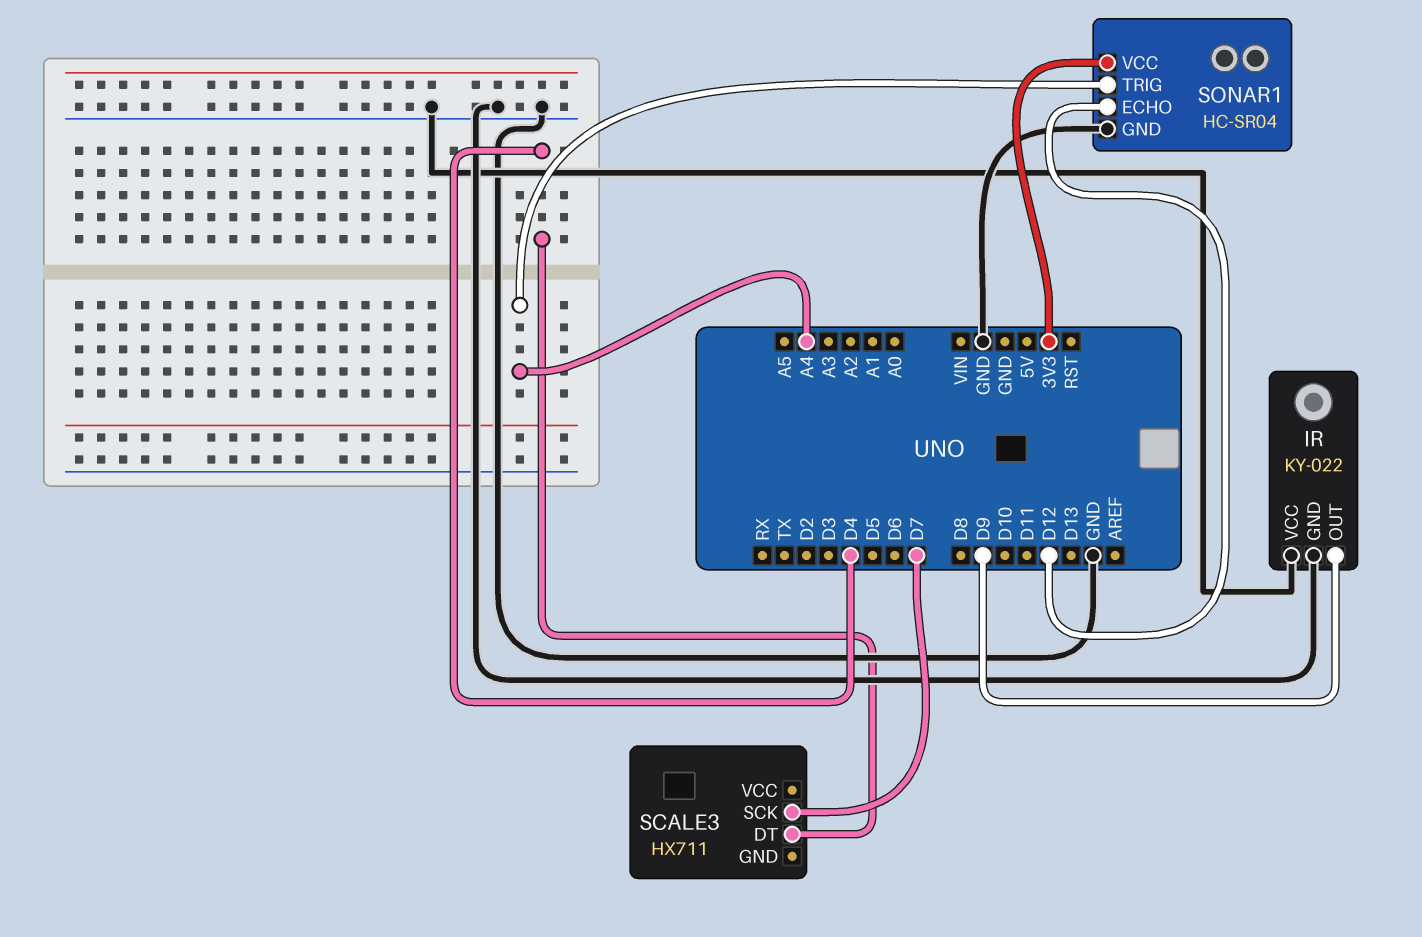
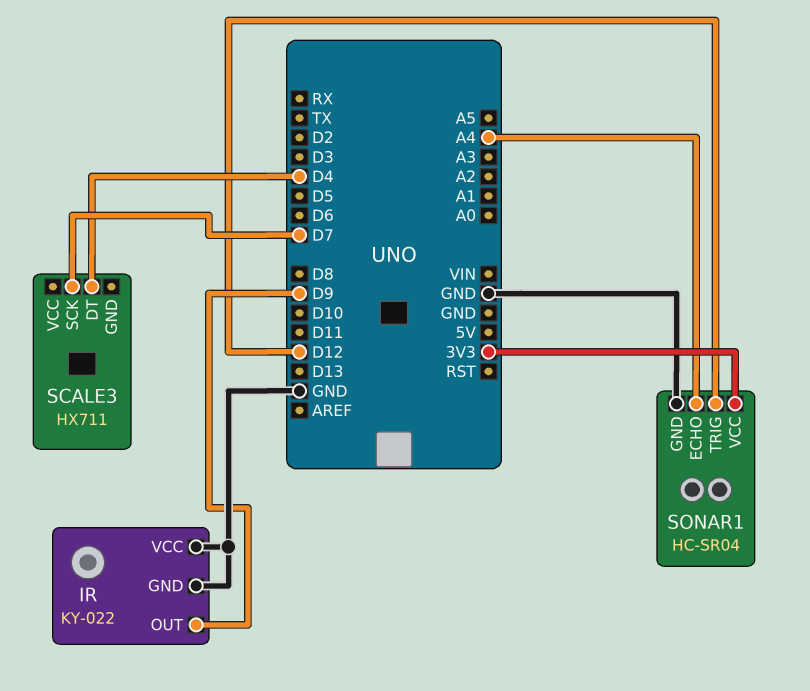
SONAR1 pin ECHO: D12 -> A4
SONAR1 pin TRIG: A4 -> D12

